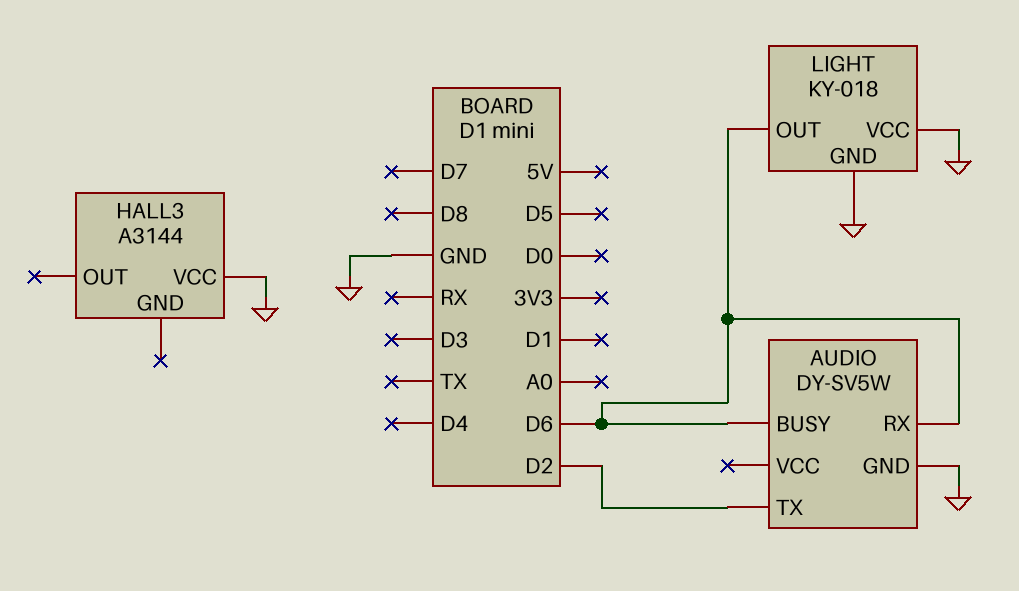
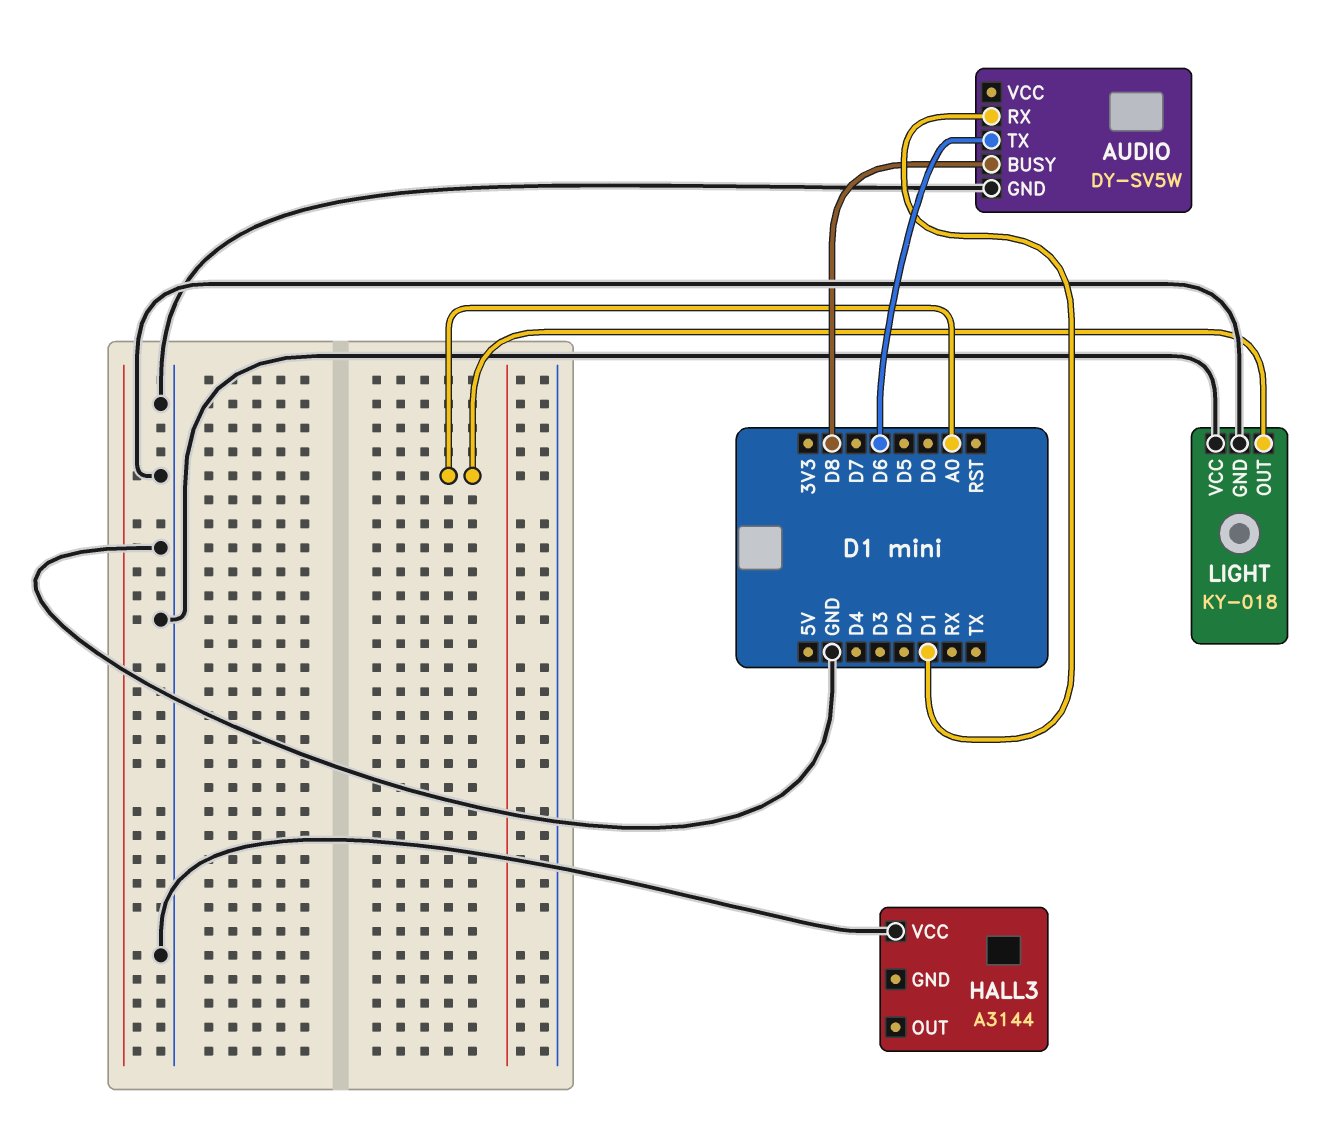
AUDIO pin BUSY: D6 -> D8
AUDIO pin RX: D6 -> D1
AUDIO pin TX: D2 -> D6
LIGHT pin OUT: D6 -> A0

